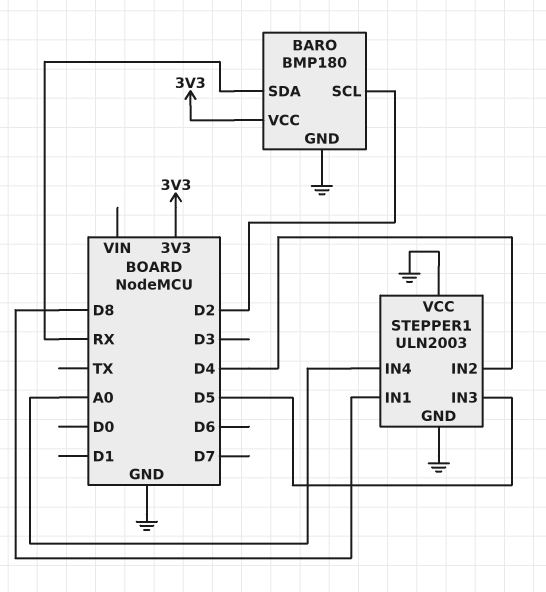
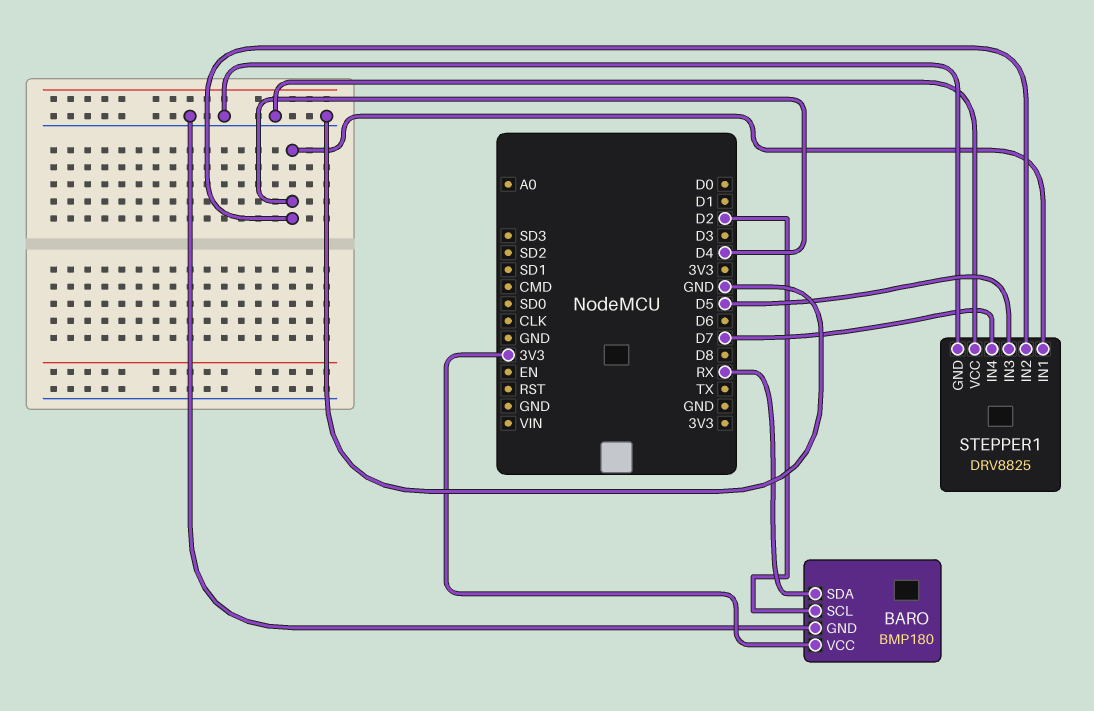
STEPPER1: ULN2003 -> DRV8825
STEPPER1 pin IN1: D8 -> D4
STEPPER1 pin IN4: A0 -> D7

